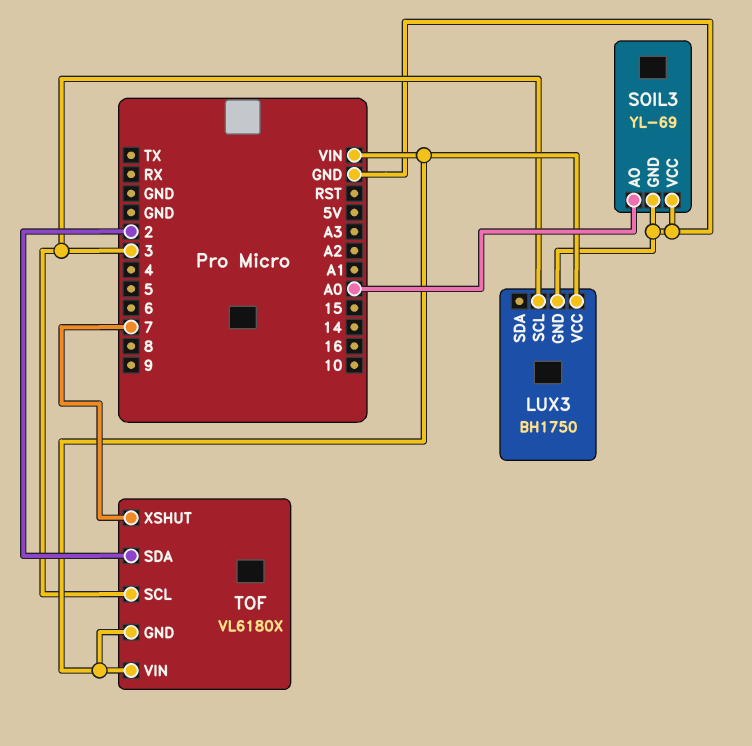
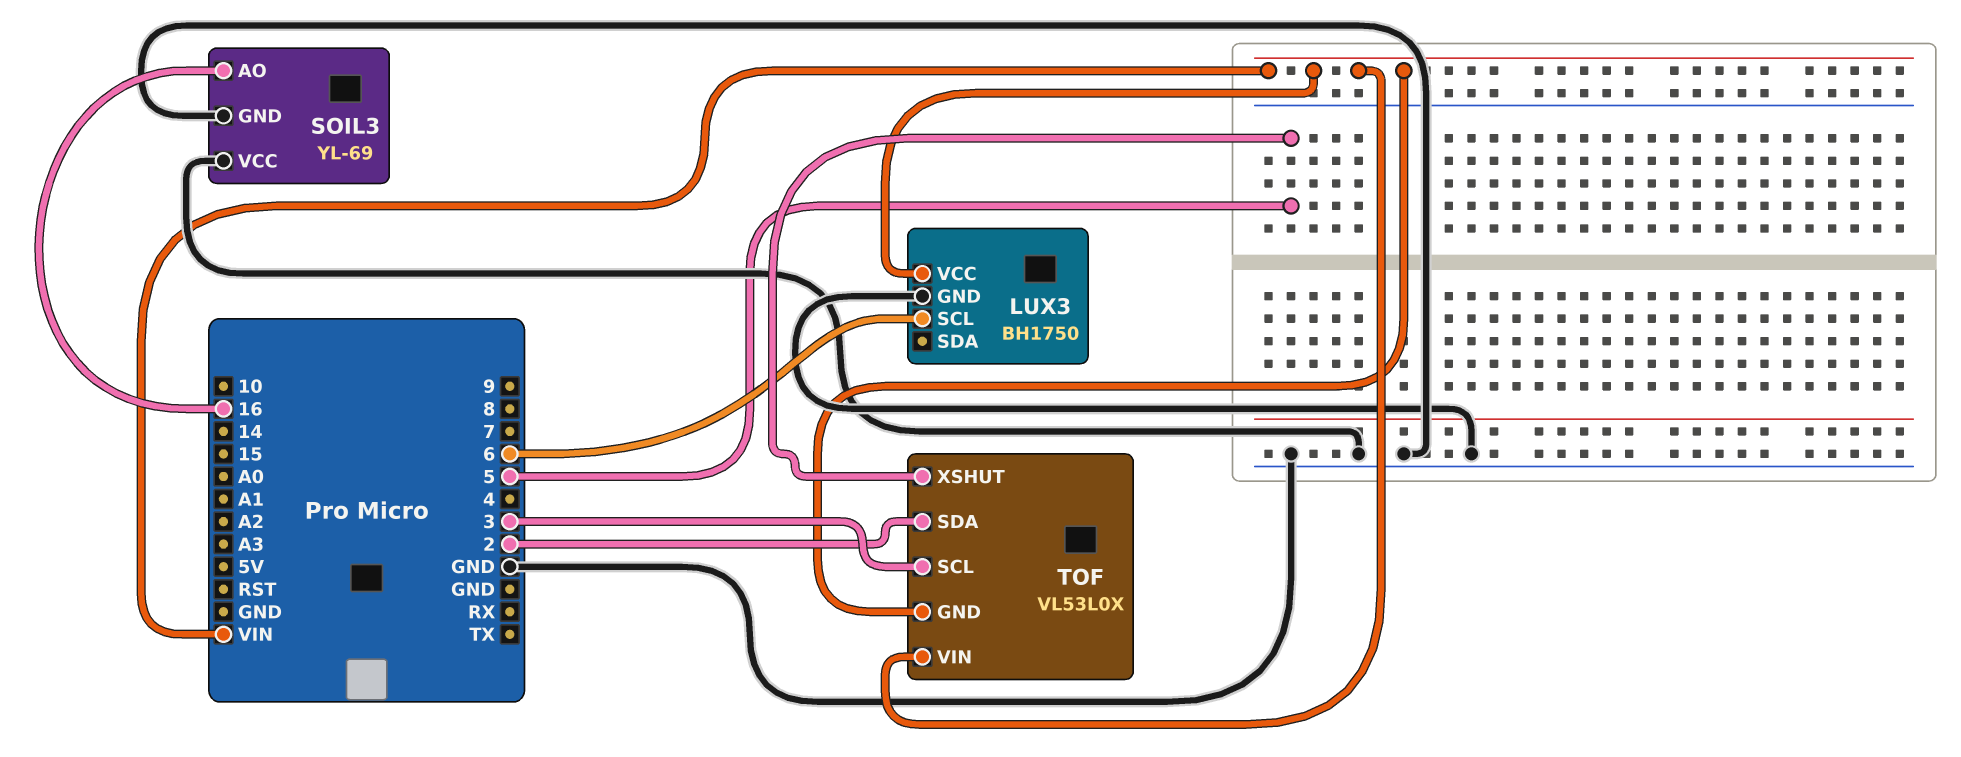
LUX3 pin SCL: 3 -> 6
SOIL3 pin AO: A0 -> 16
TOF: VL6180X -> VL53L0X
TOF pin XSHUT: 7 -> 5

